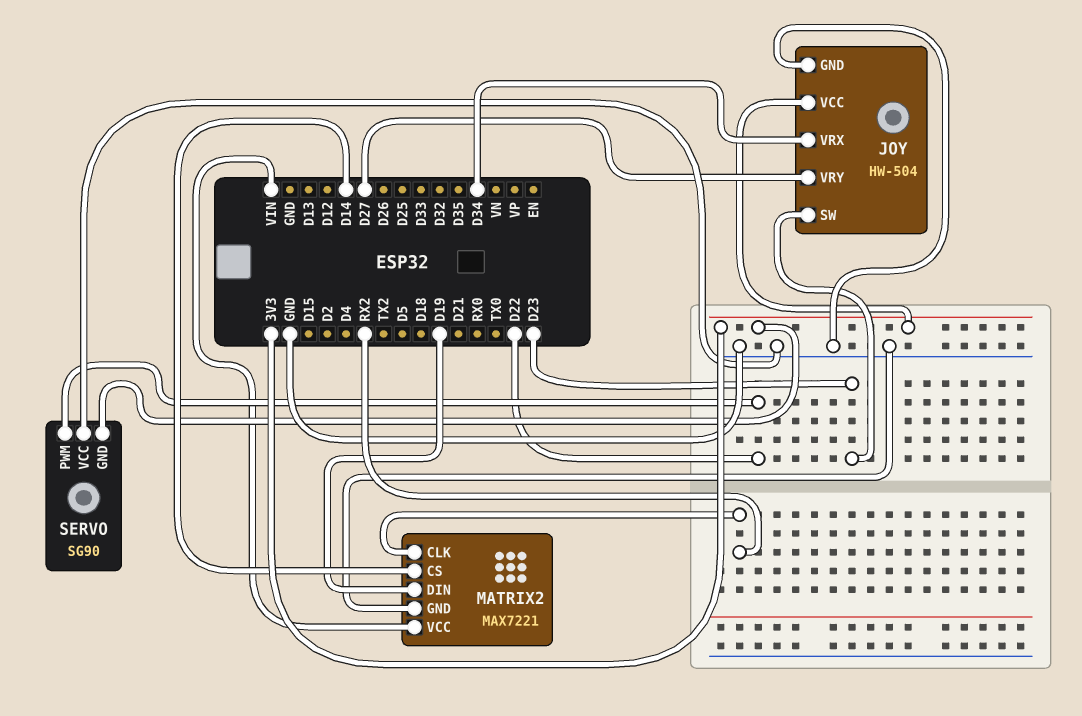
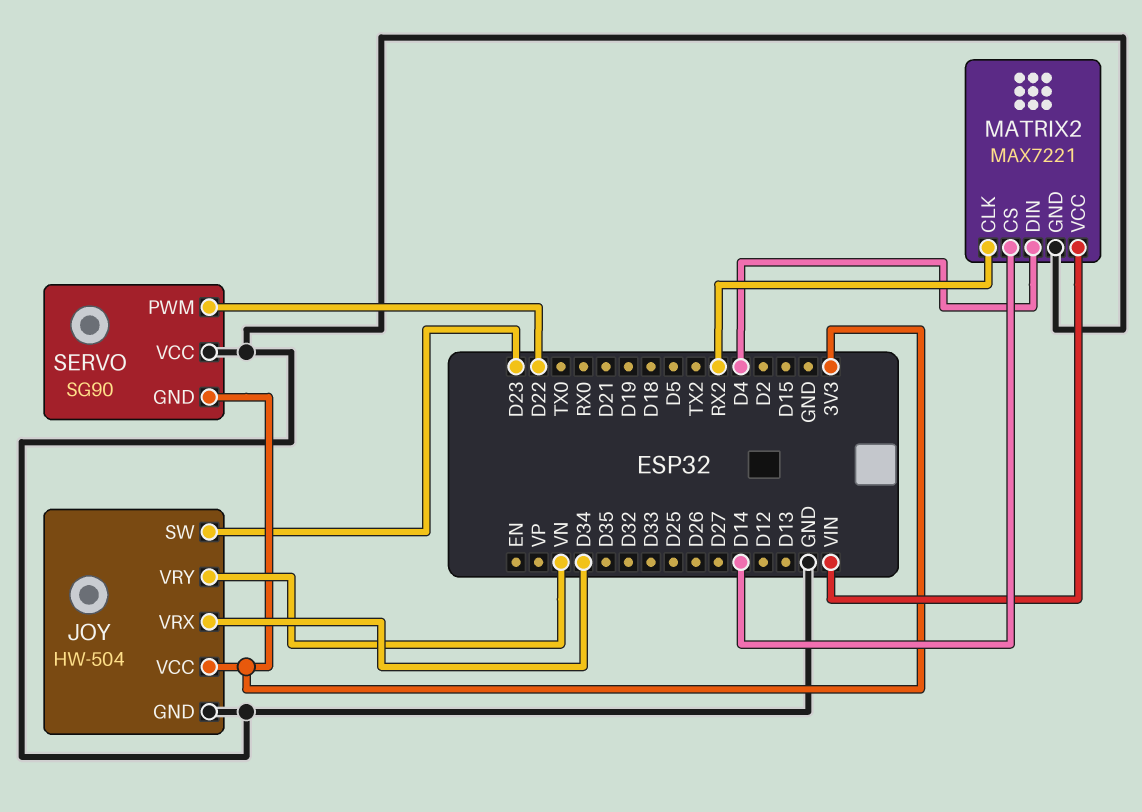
JOY pin VRY: D27 -> VN
MATRIX2 pin DIN: D19 -> D4

